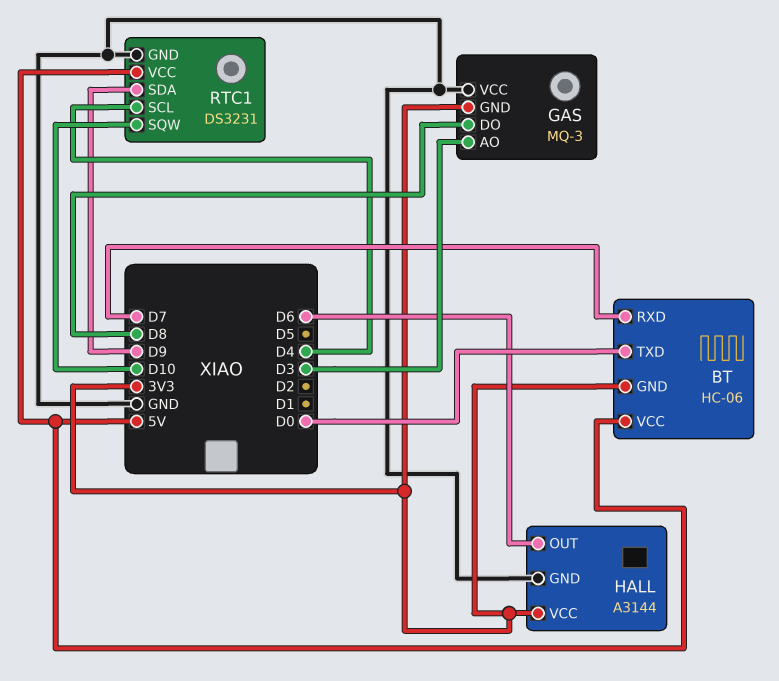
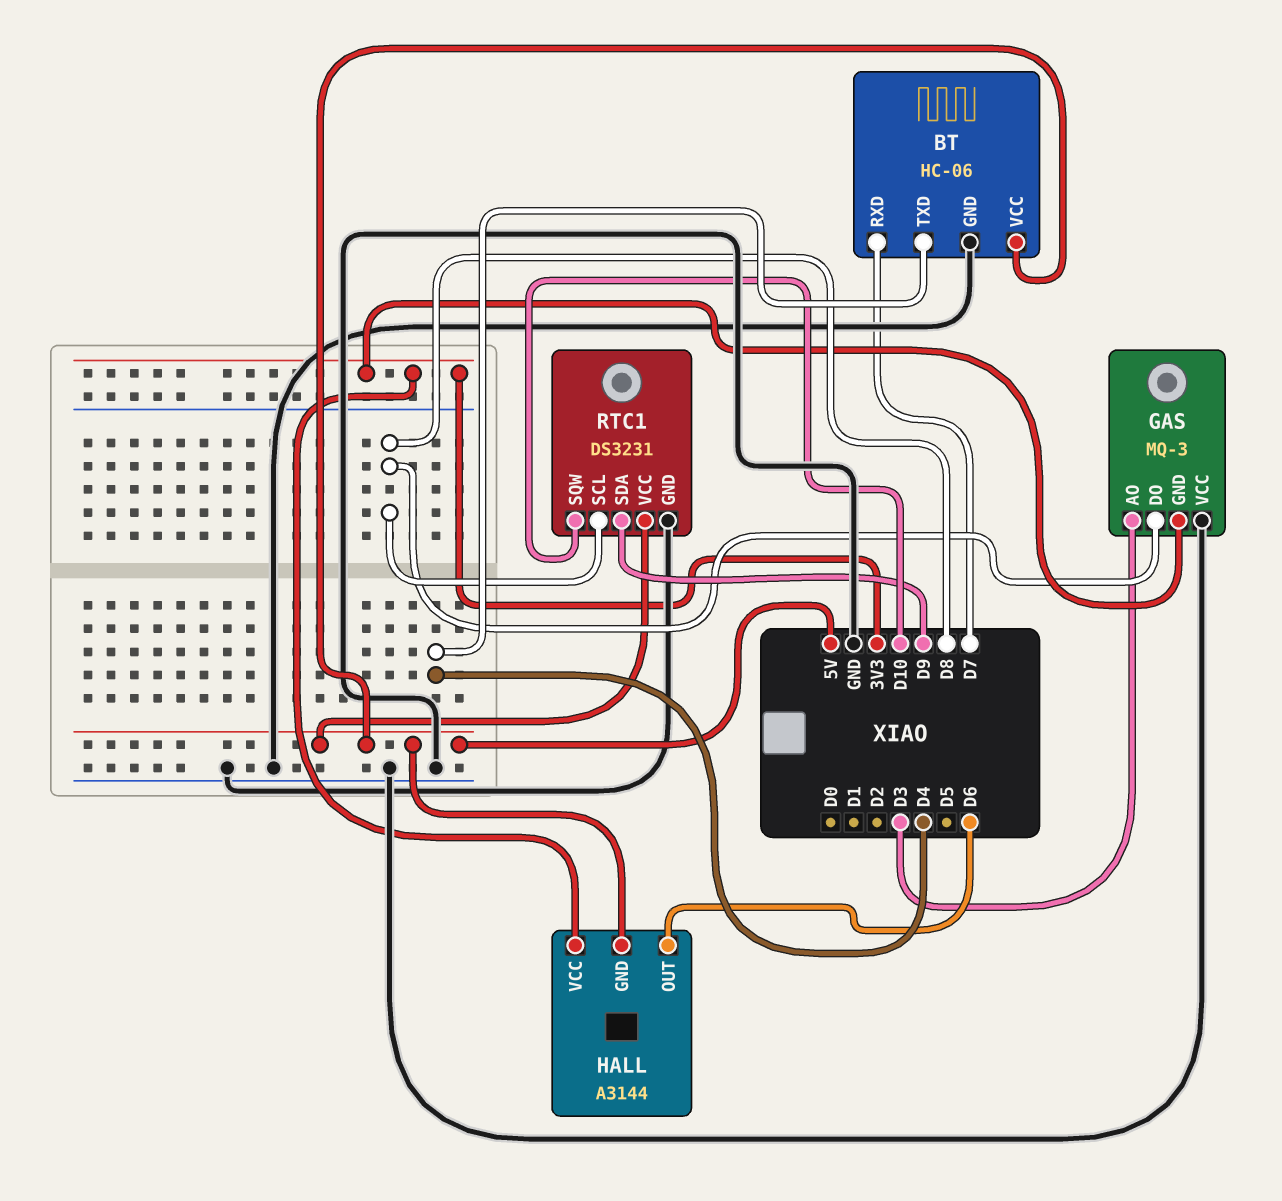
BT pin GND: 3V3 -> GND
BT pin TXD: D0 -> D4
HALL pin GND: GND -> 5V
RTC1 pin SCL: D4 -> D8

